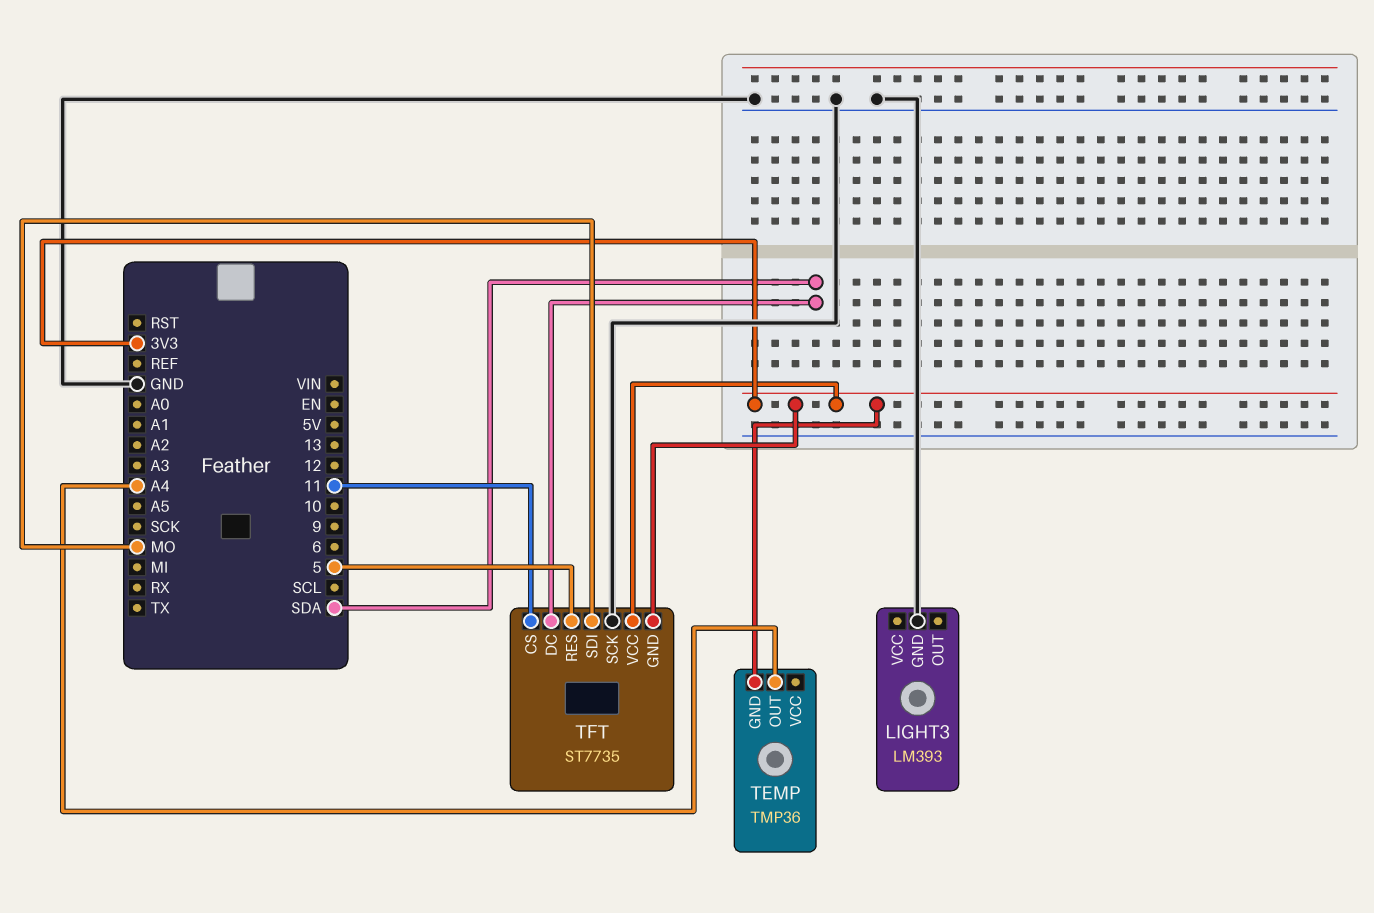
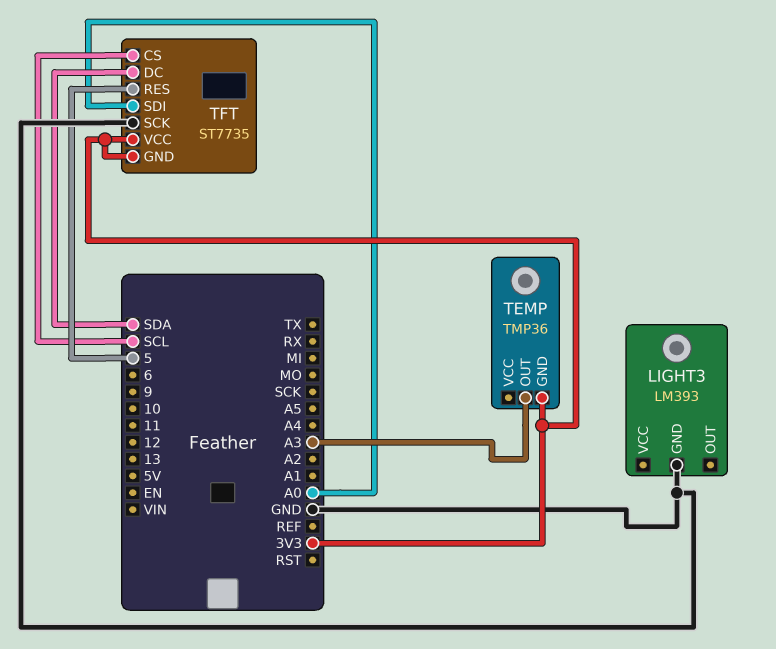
TEMP pin OUT: A4 -> A3
TFT pin CS: 11 -> SCL
TFT pin SDI: MO -> A0

